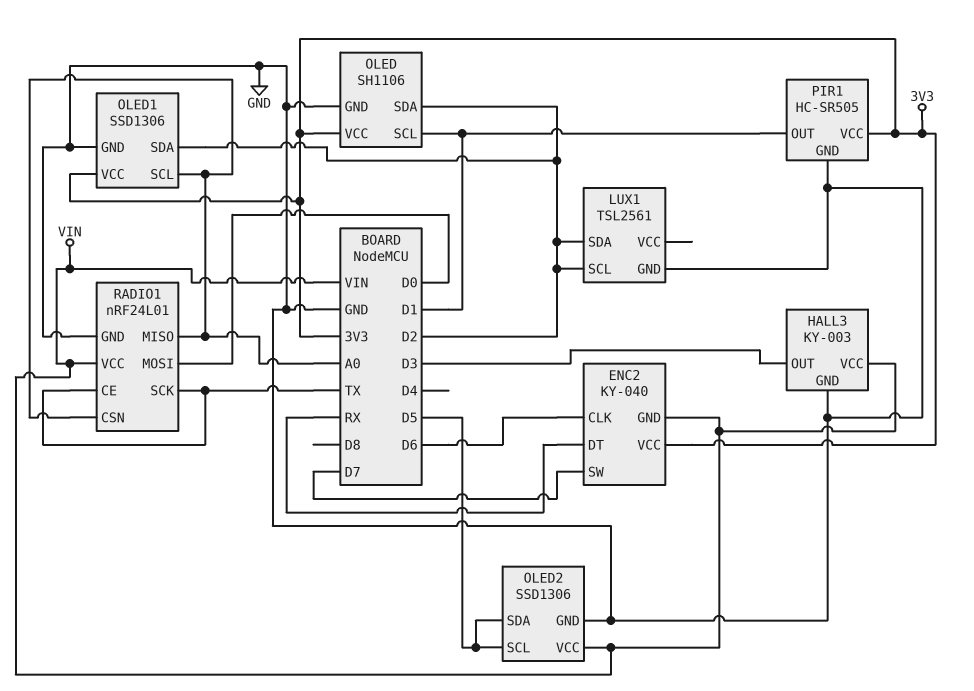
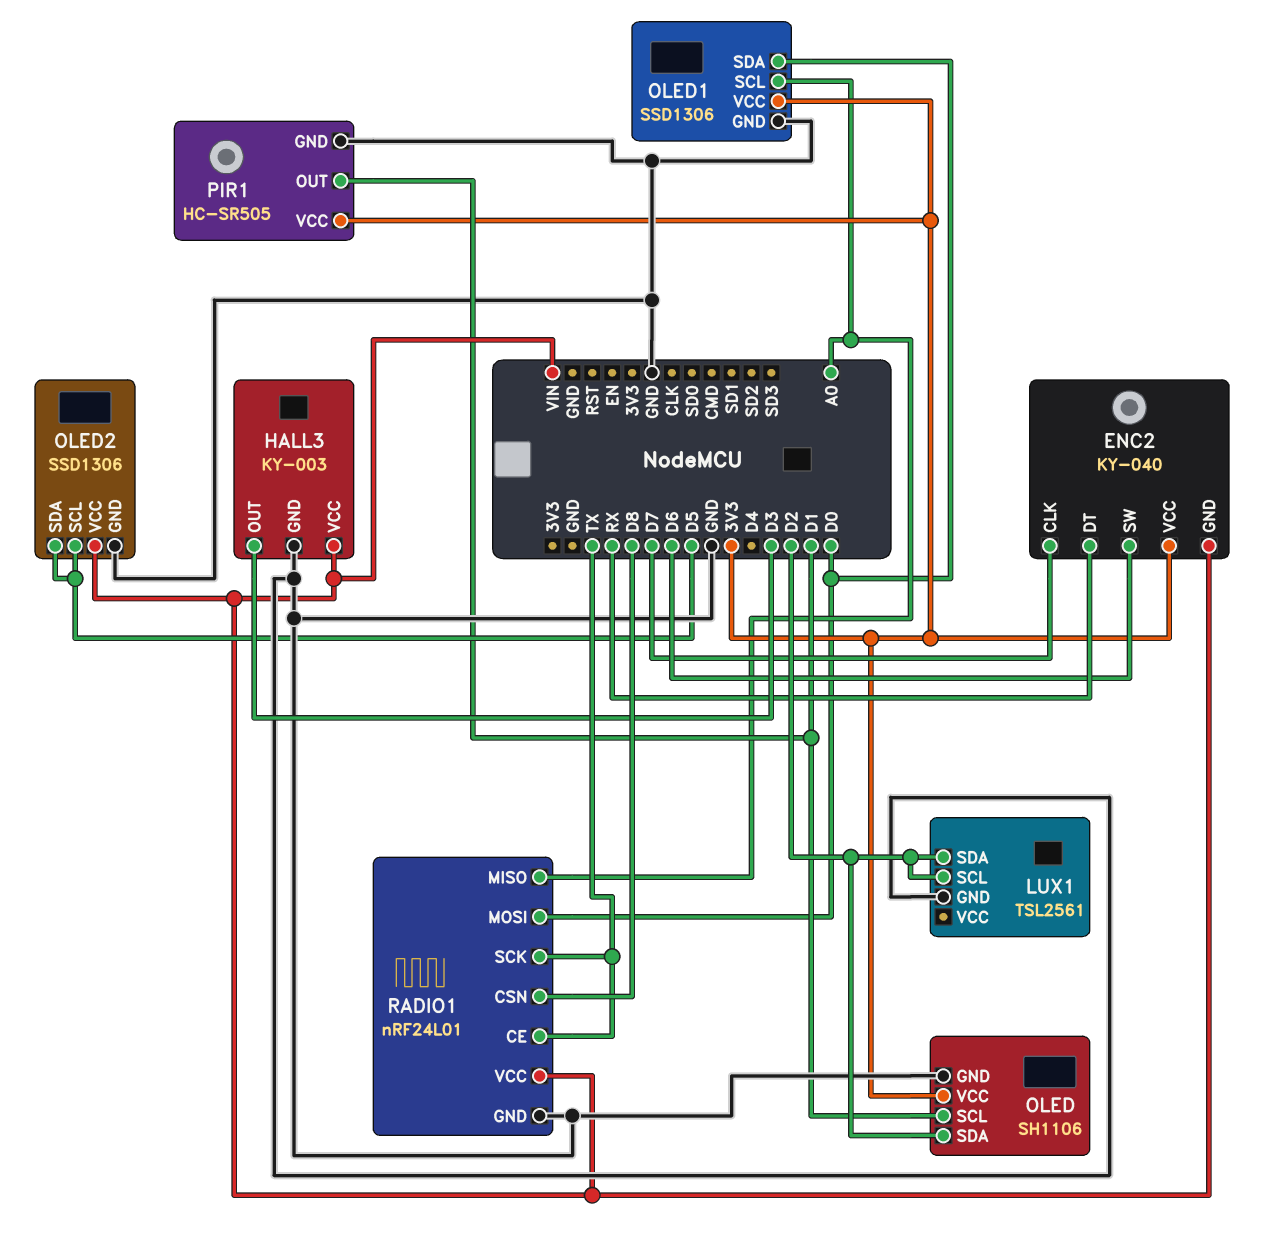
ENC2 pin CLK: D6 -> D7
ENC2 pin SW: D7 -> D6
OLED1 pin SDA: D2 -> D0
RADIO1 pin CSN: A0 -> D8

